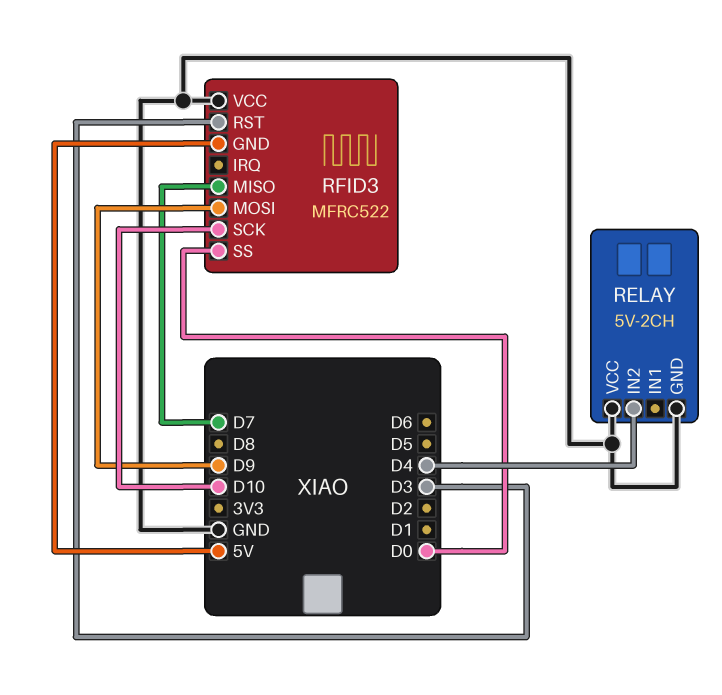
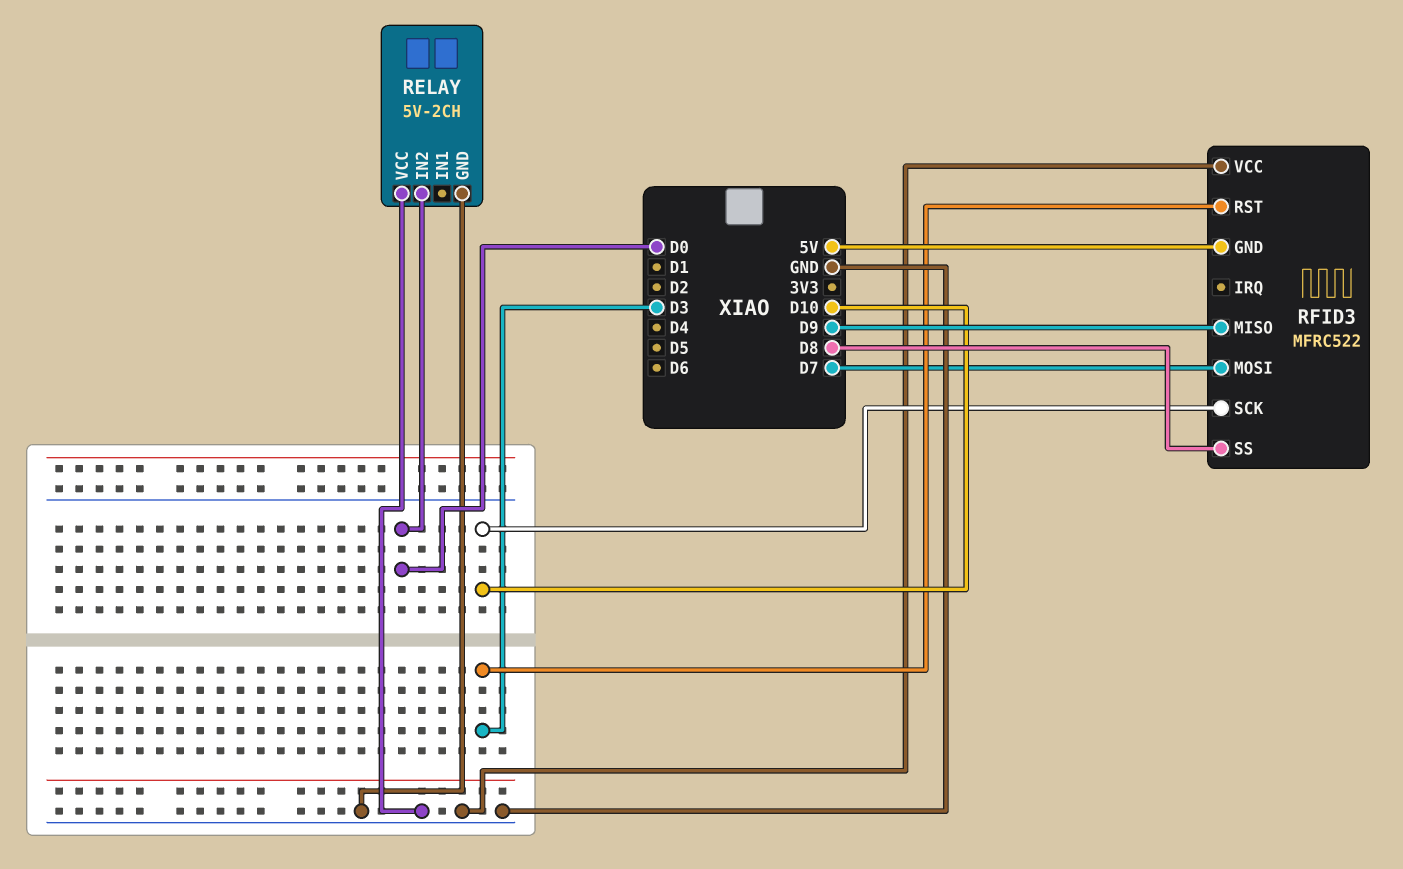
RELAY pin IN2: D4 -> D0
RFID3 pin MISO: D7 -> D9
RFID3 pin MOSI: D9 -> D7
RFID3 pin SS: D0 -> D8

